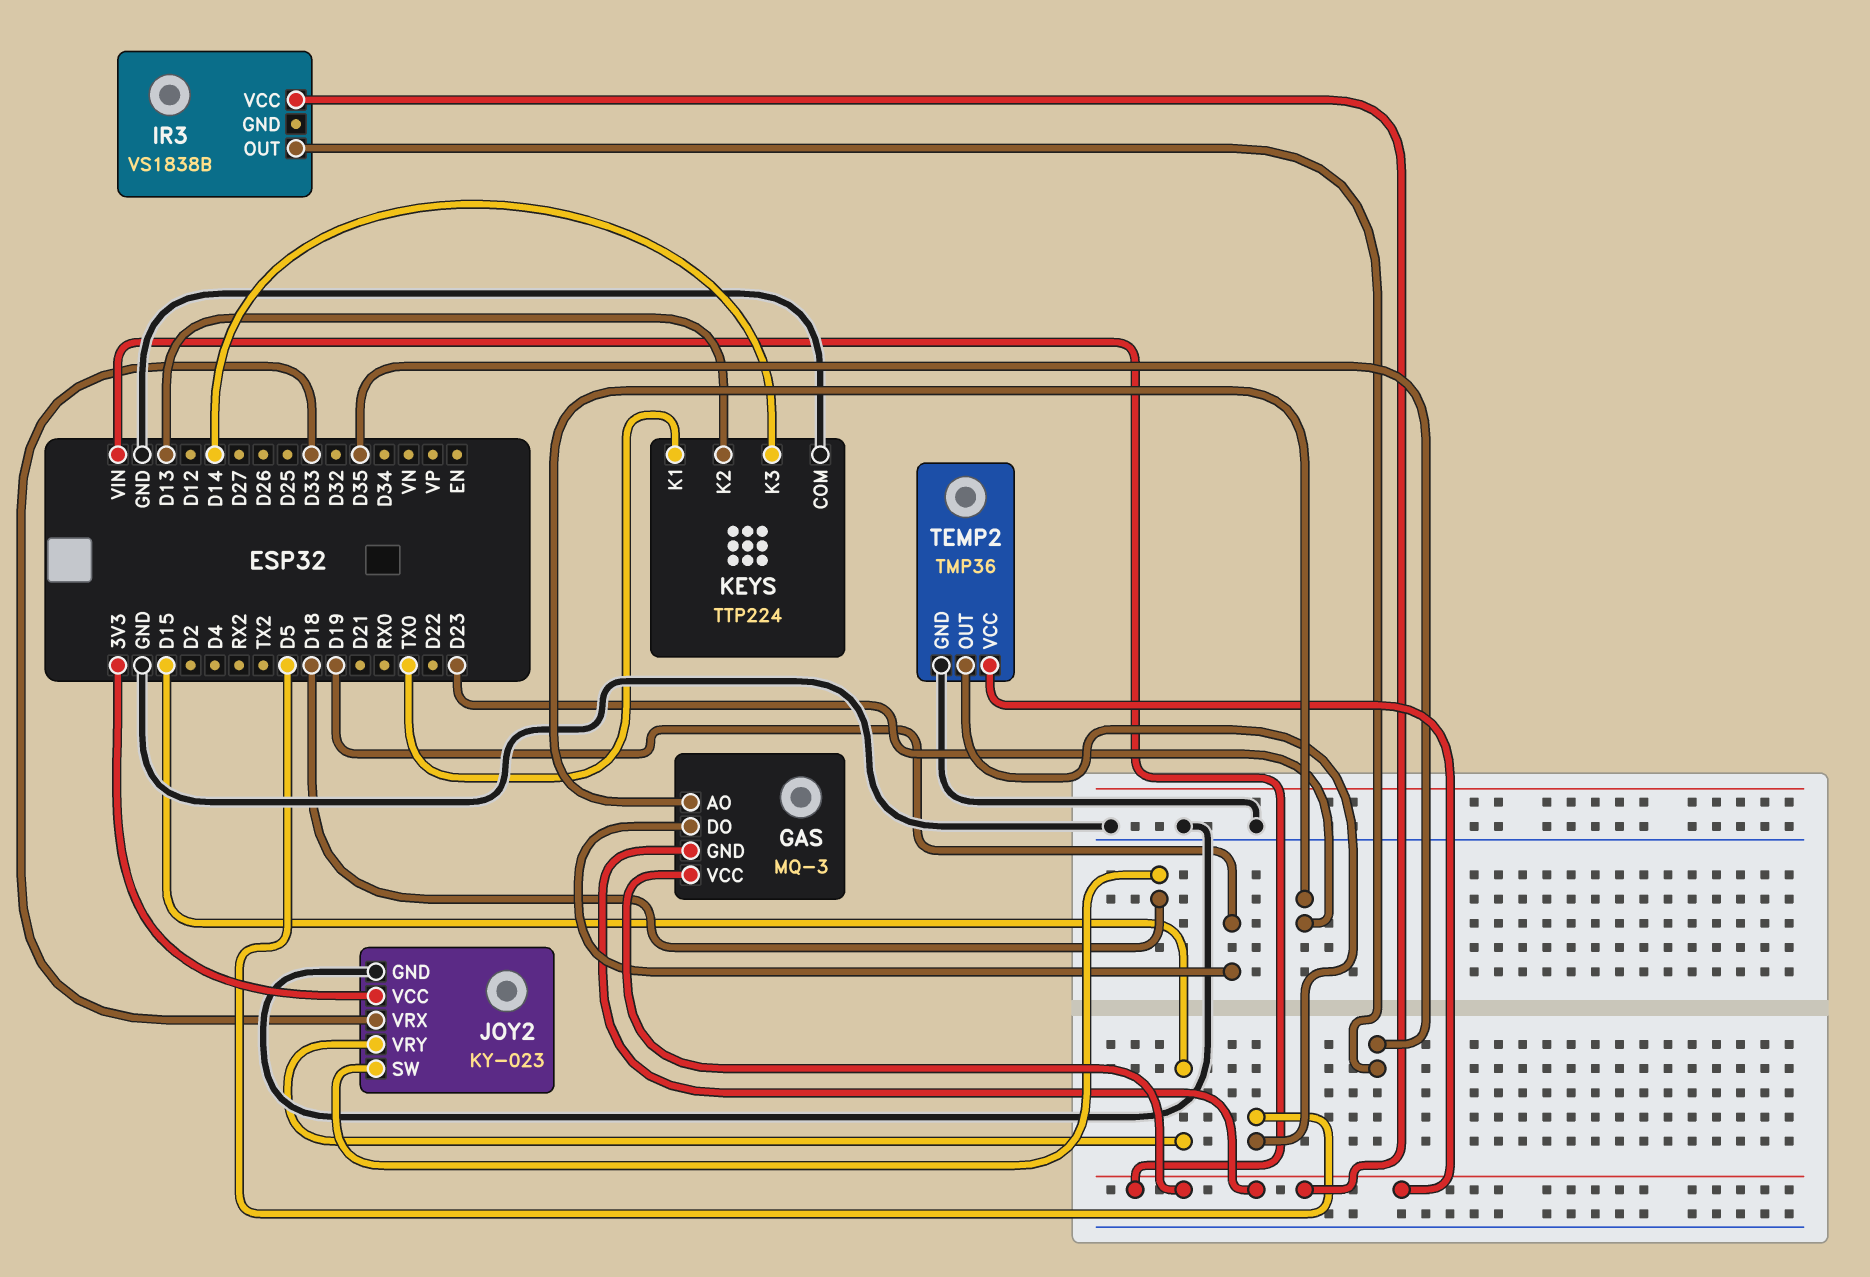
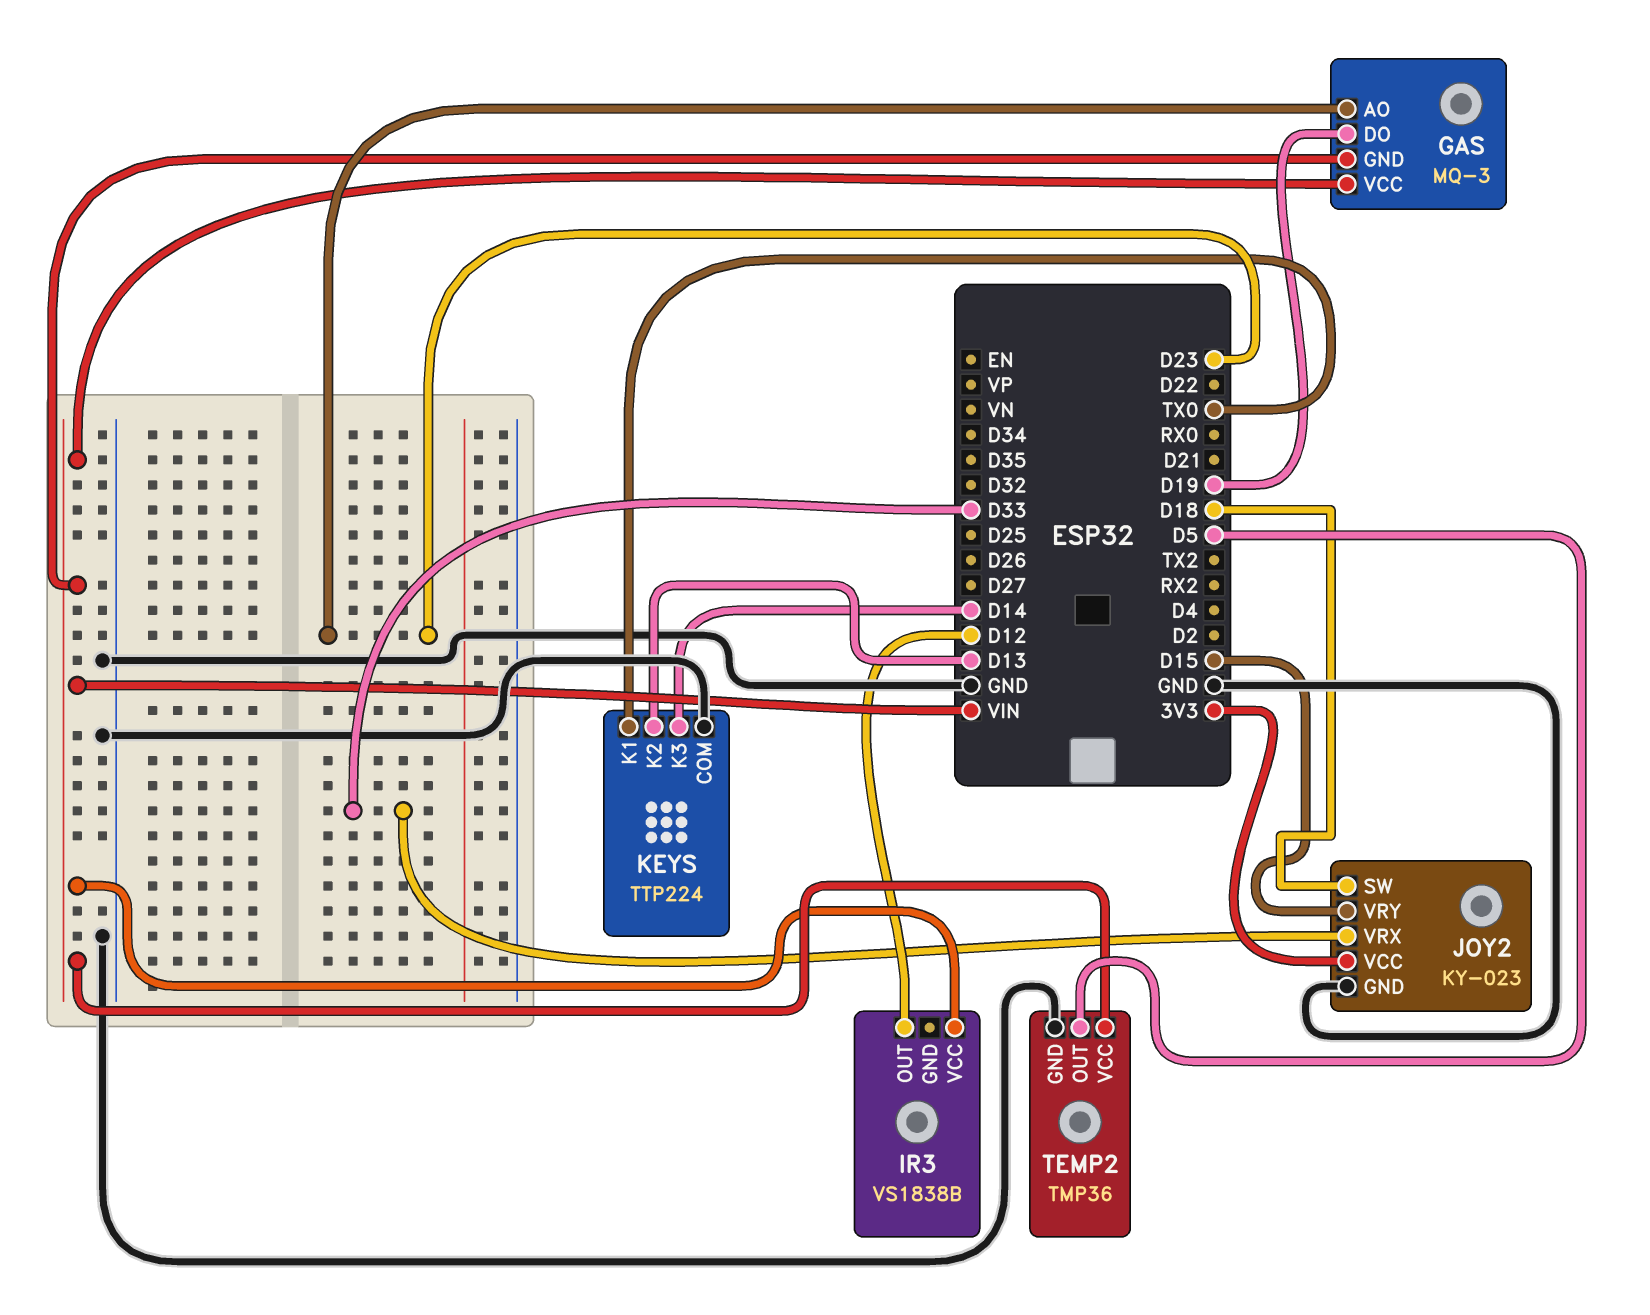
IR3 pin OUT: D35 -> D12

